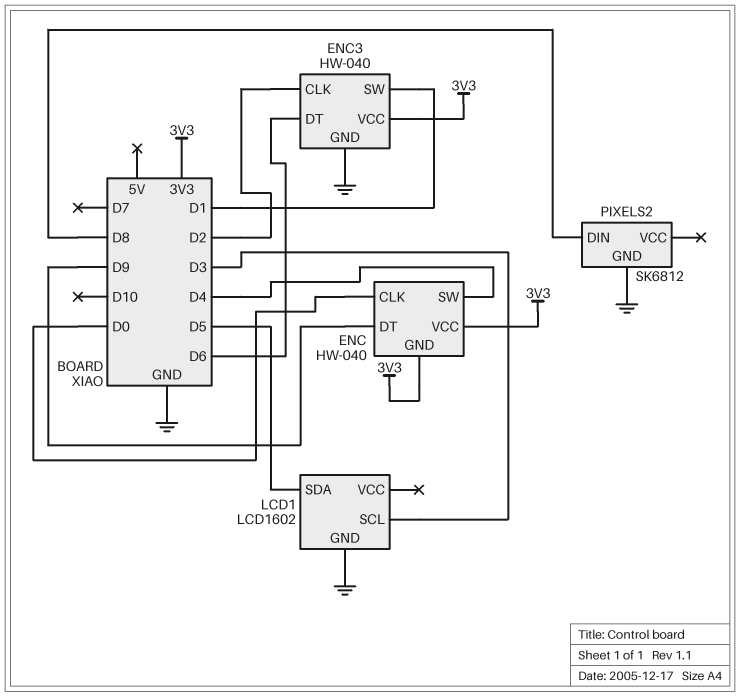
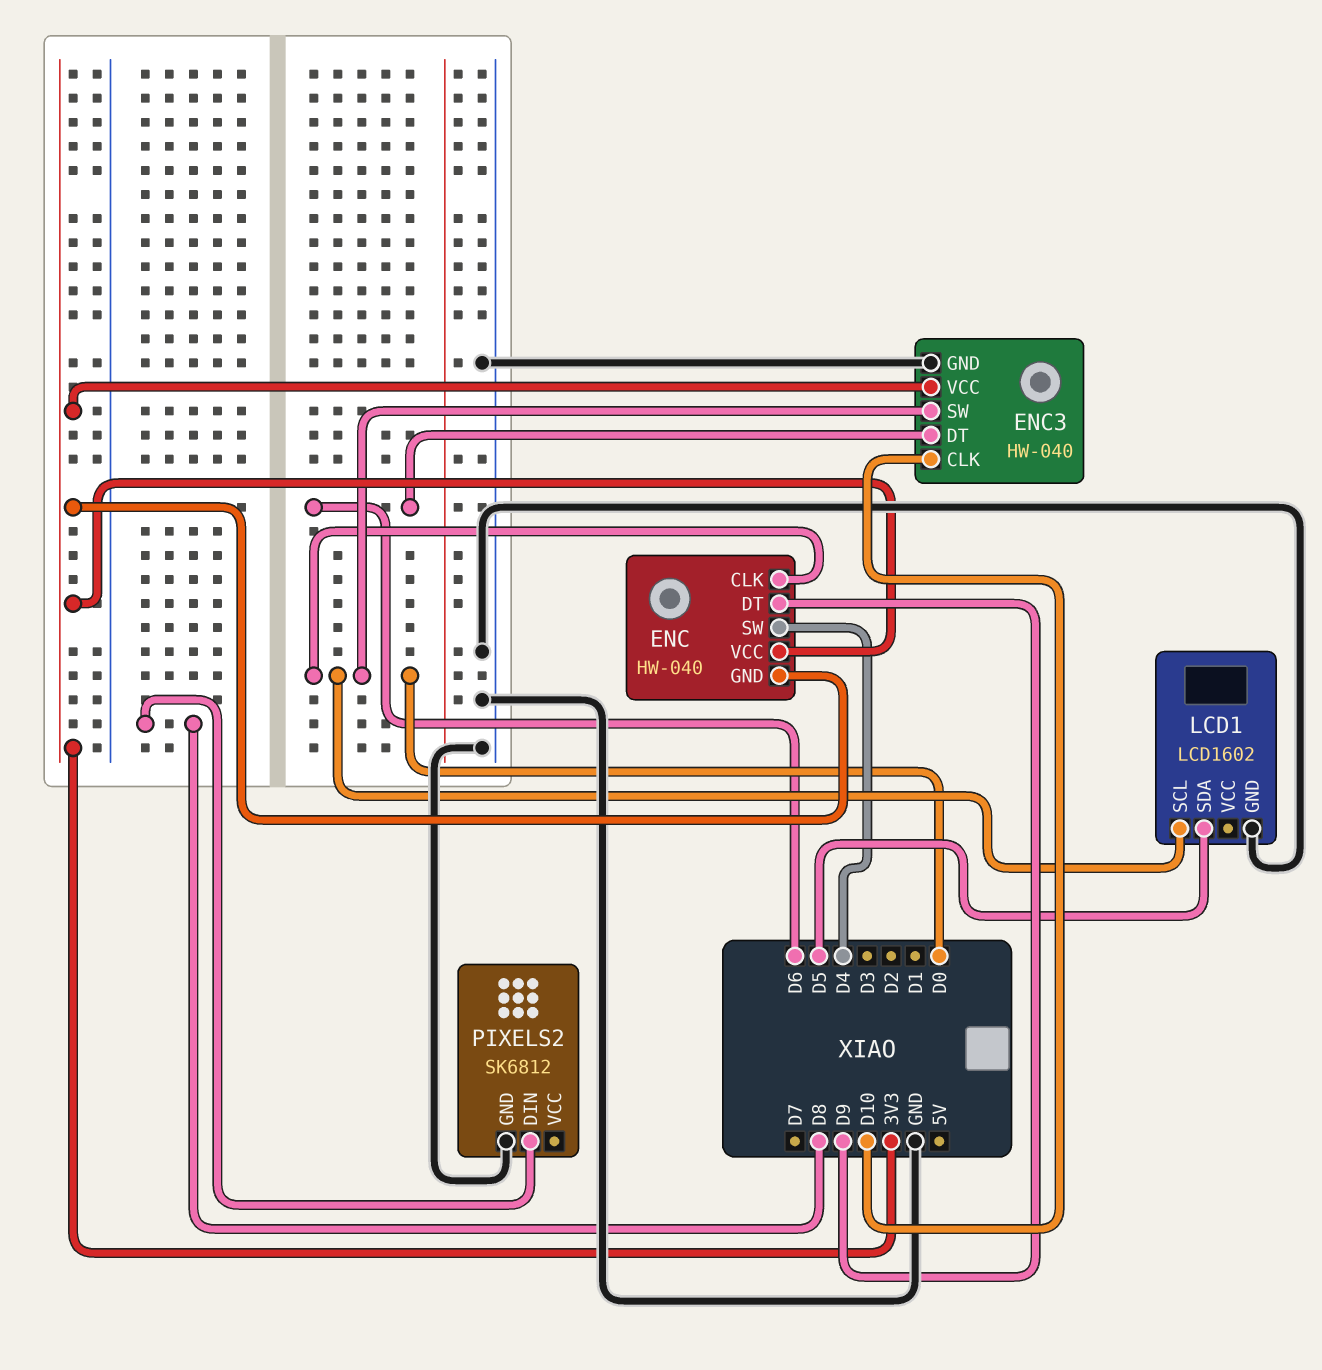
ENC3 pin CLK: D2 -> D10
ENC3 pin SW: D1 -> D0
LCD1 pin SCL: D3 -> D0

